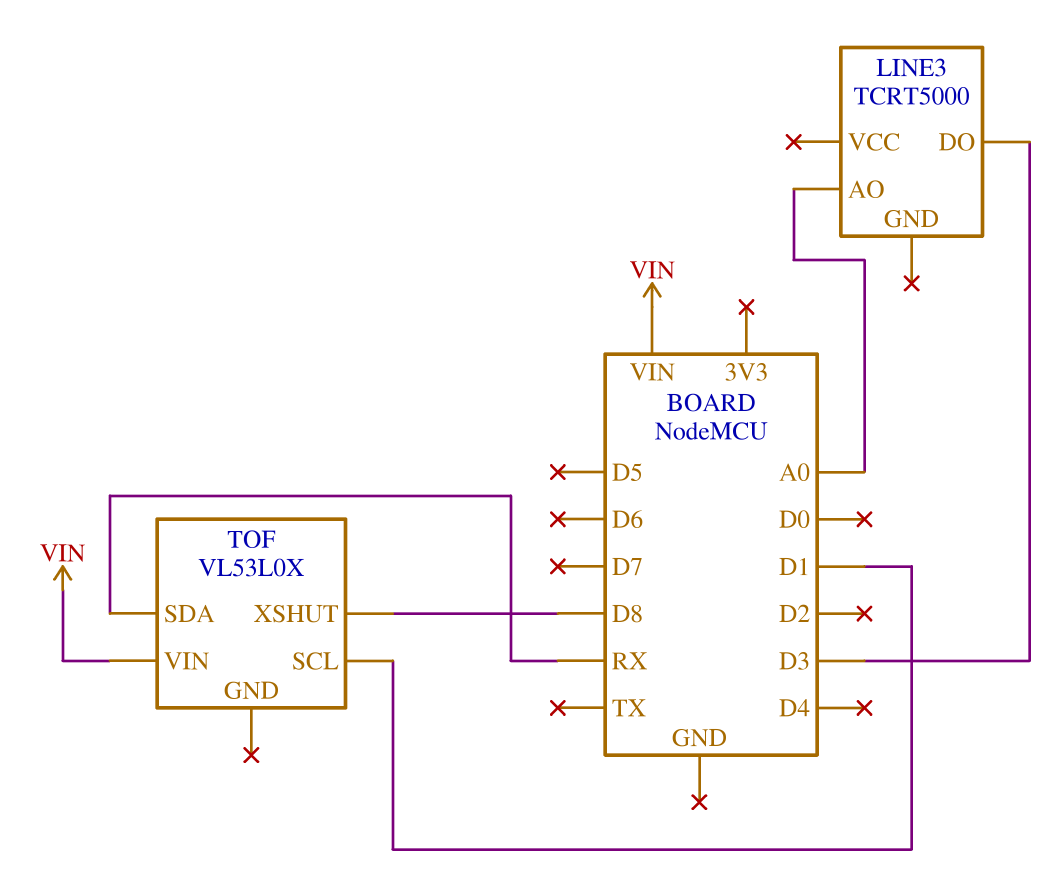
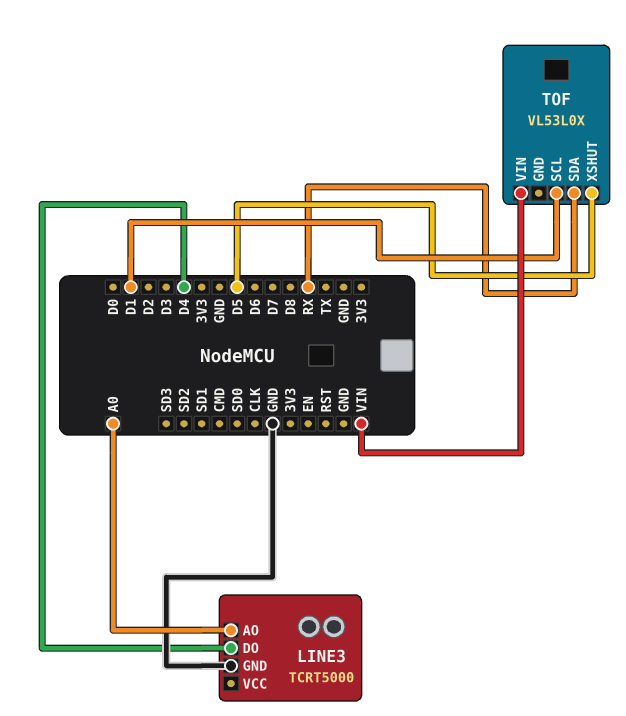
LINE3 pin DO: D3 -> D4
LINE3 pin GND: none -> GND
TOF pin XSHUT: D8 -> D5

